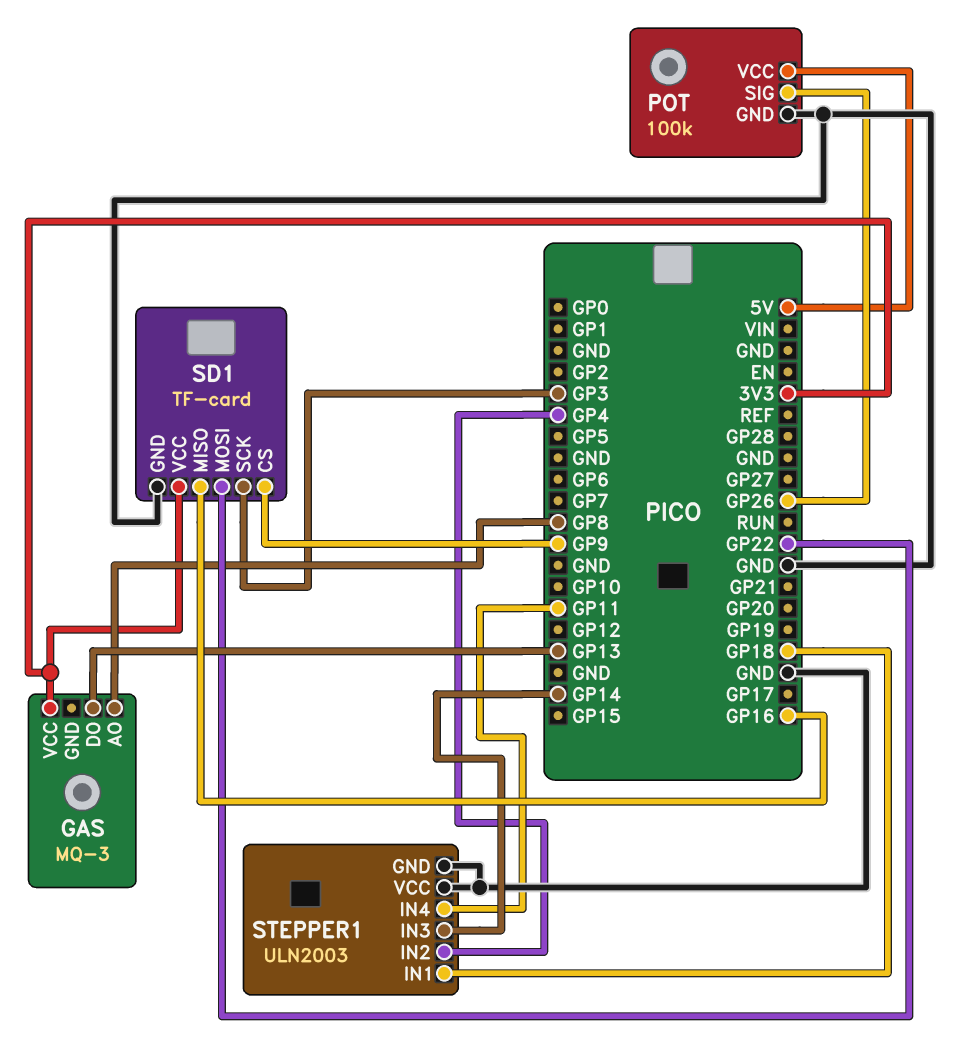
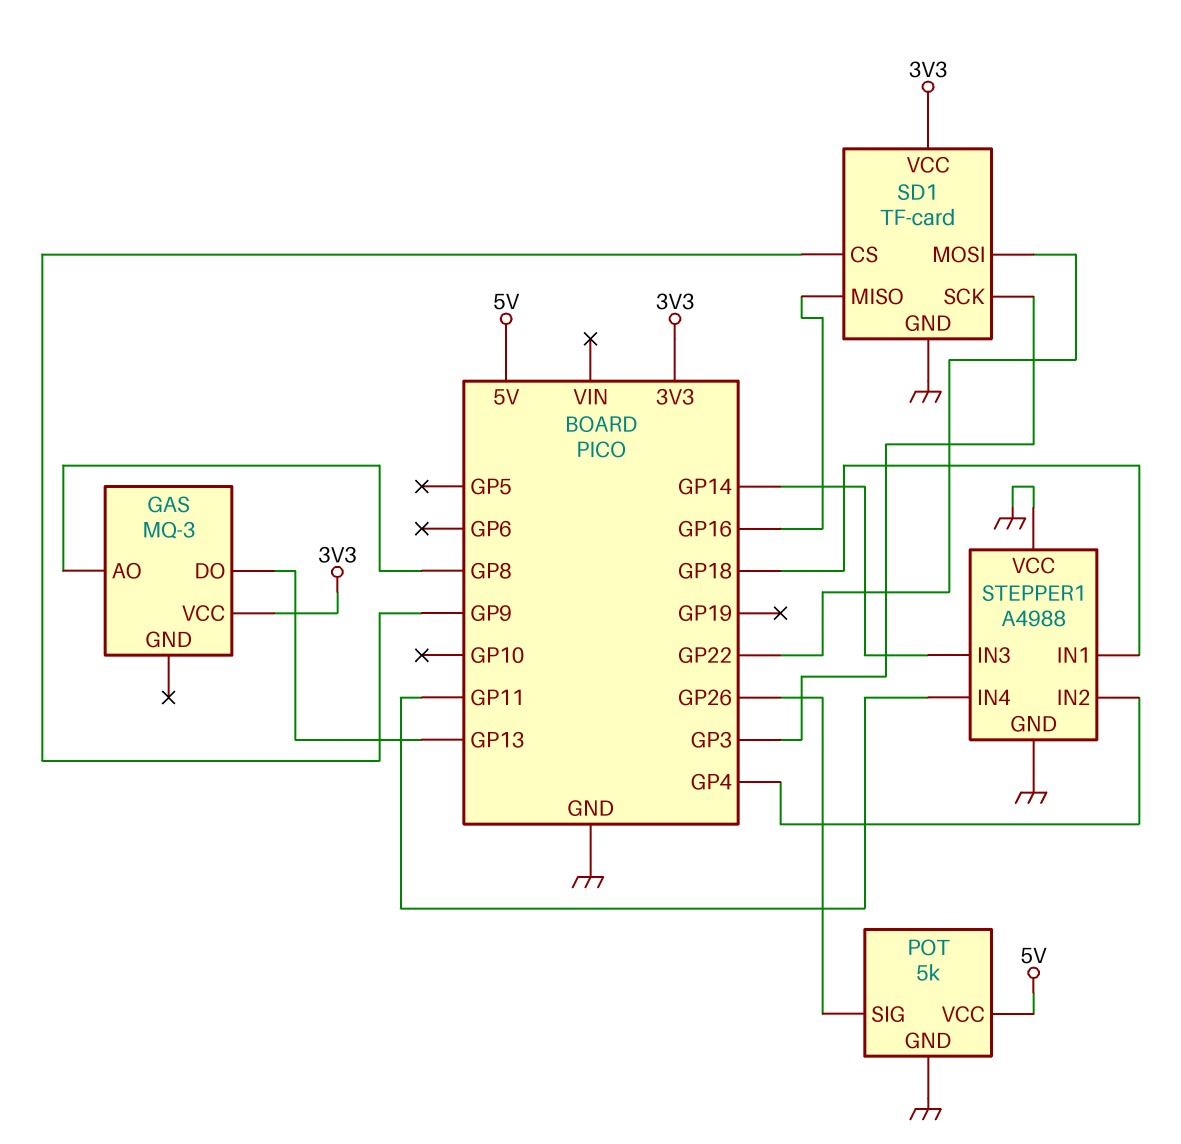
POT: 100k -> 5k
STEPPER1: ULN2003 -> A4988

